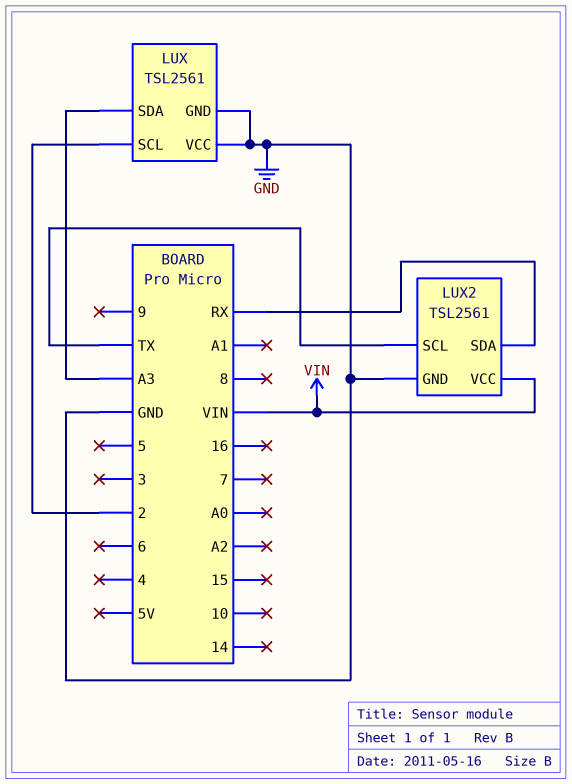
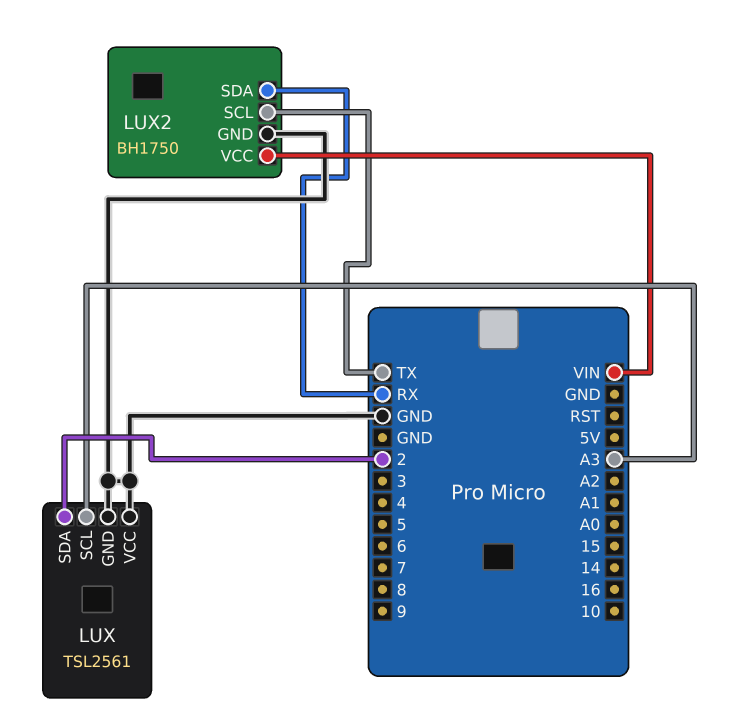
LUX pin SCL: 2 -> A3
LUX pin SDA: A3 -> 2
LUX2: TSL2561 -> BH1750

